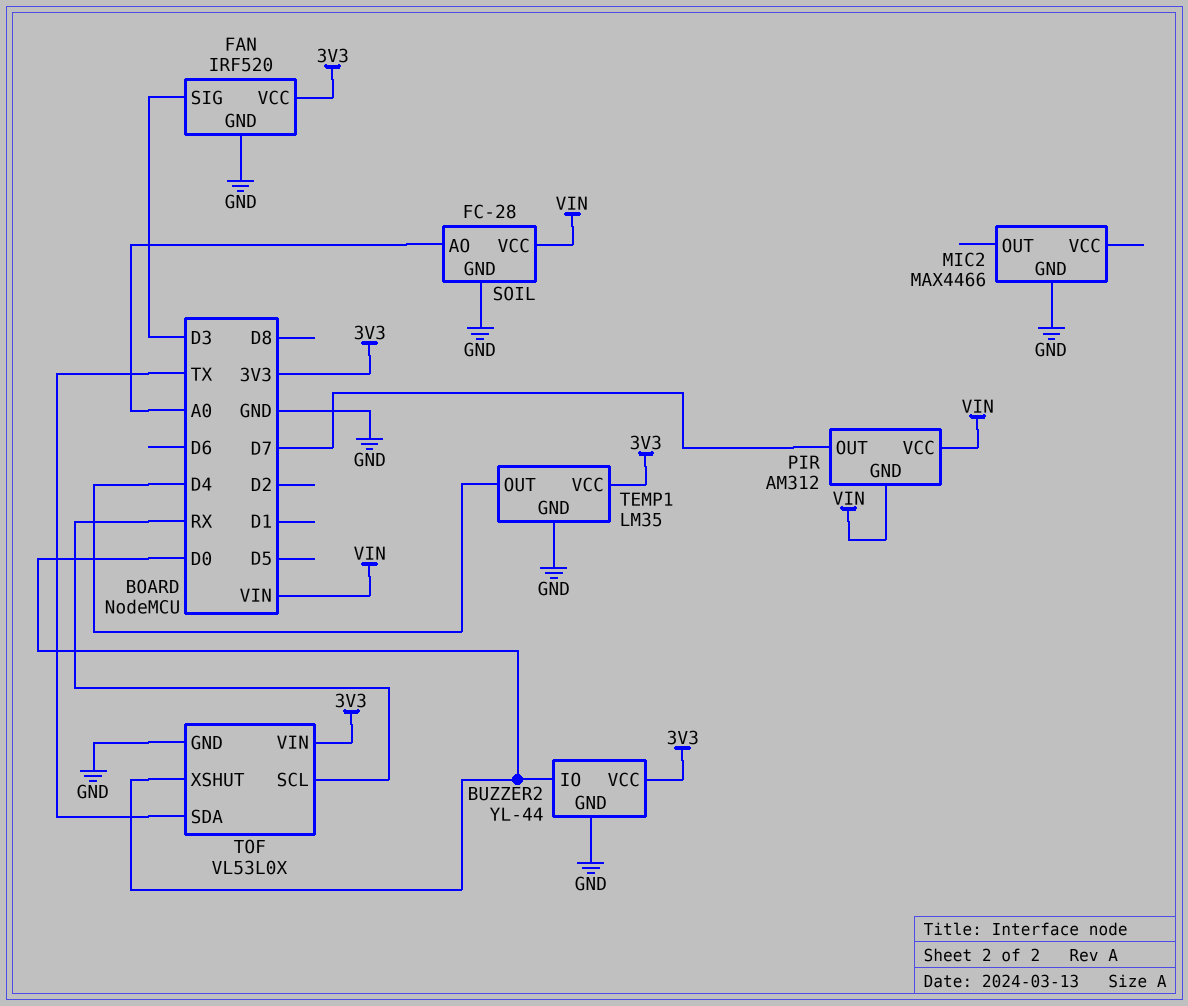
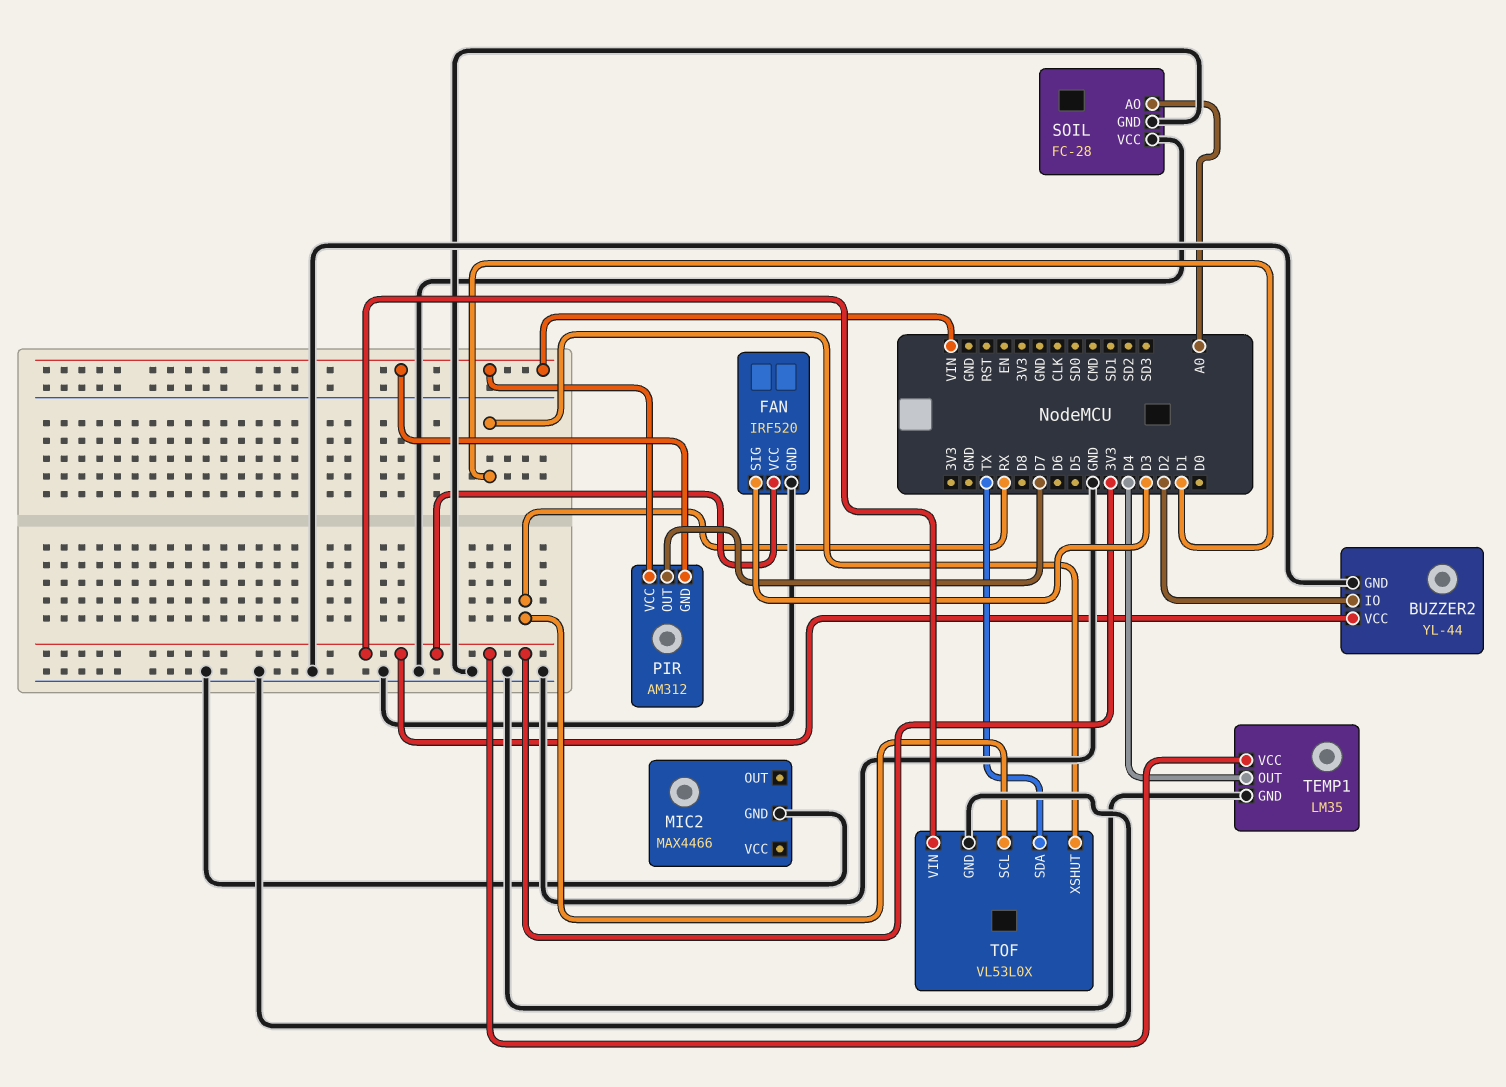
BUZZER2 pin IO: D0 -> D2
SOIL pin VCC: VIN -> GND
TOF pin XSHUT: D0 -> D1

